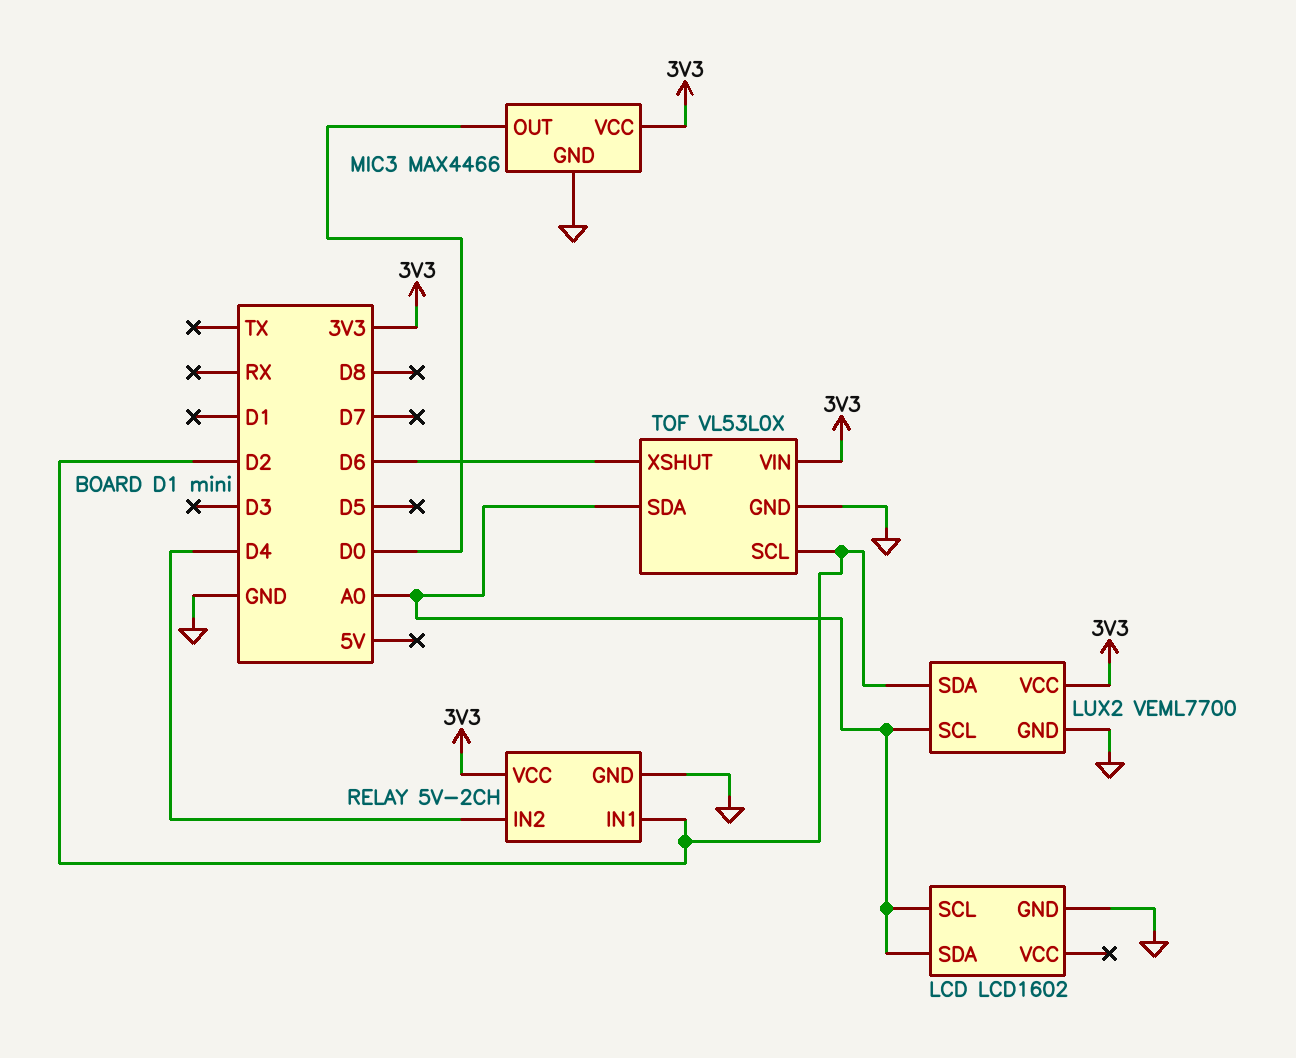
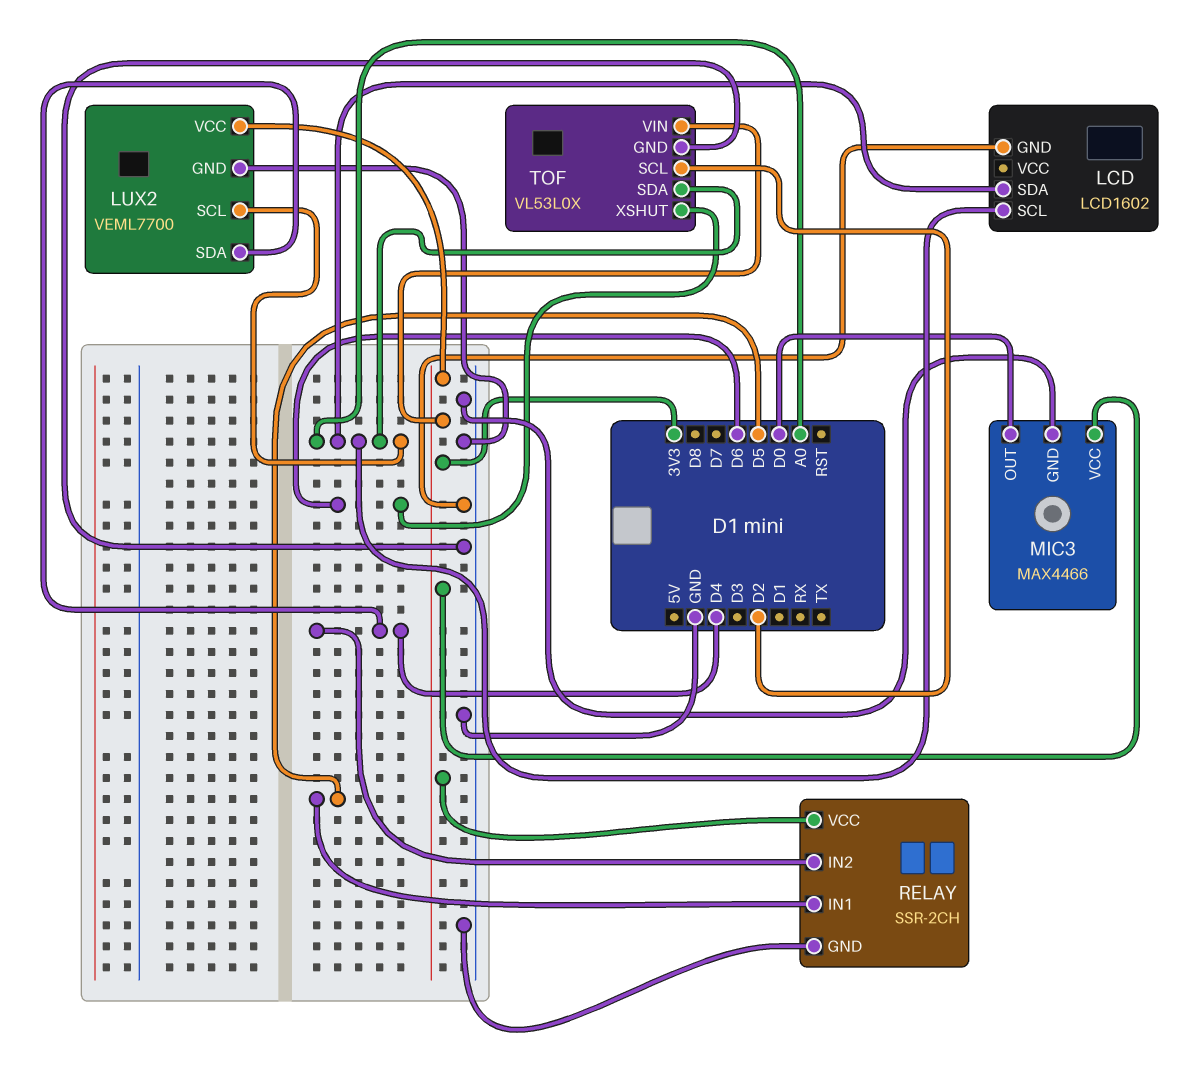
LUX2 pin SDA: D2 -> D4
RELAY: 5V-2CH -> SSR-2CH
RELAY pin IN1: D2 -> D5

